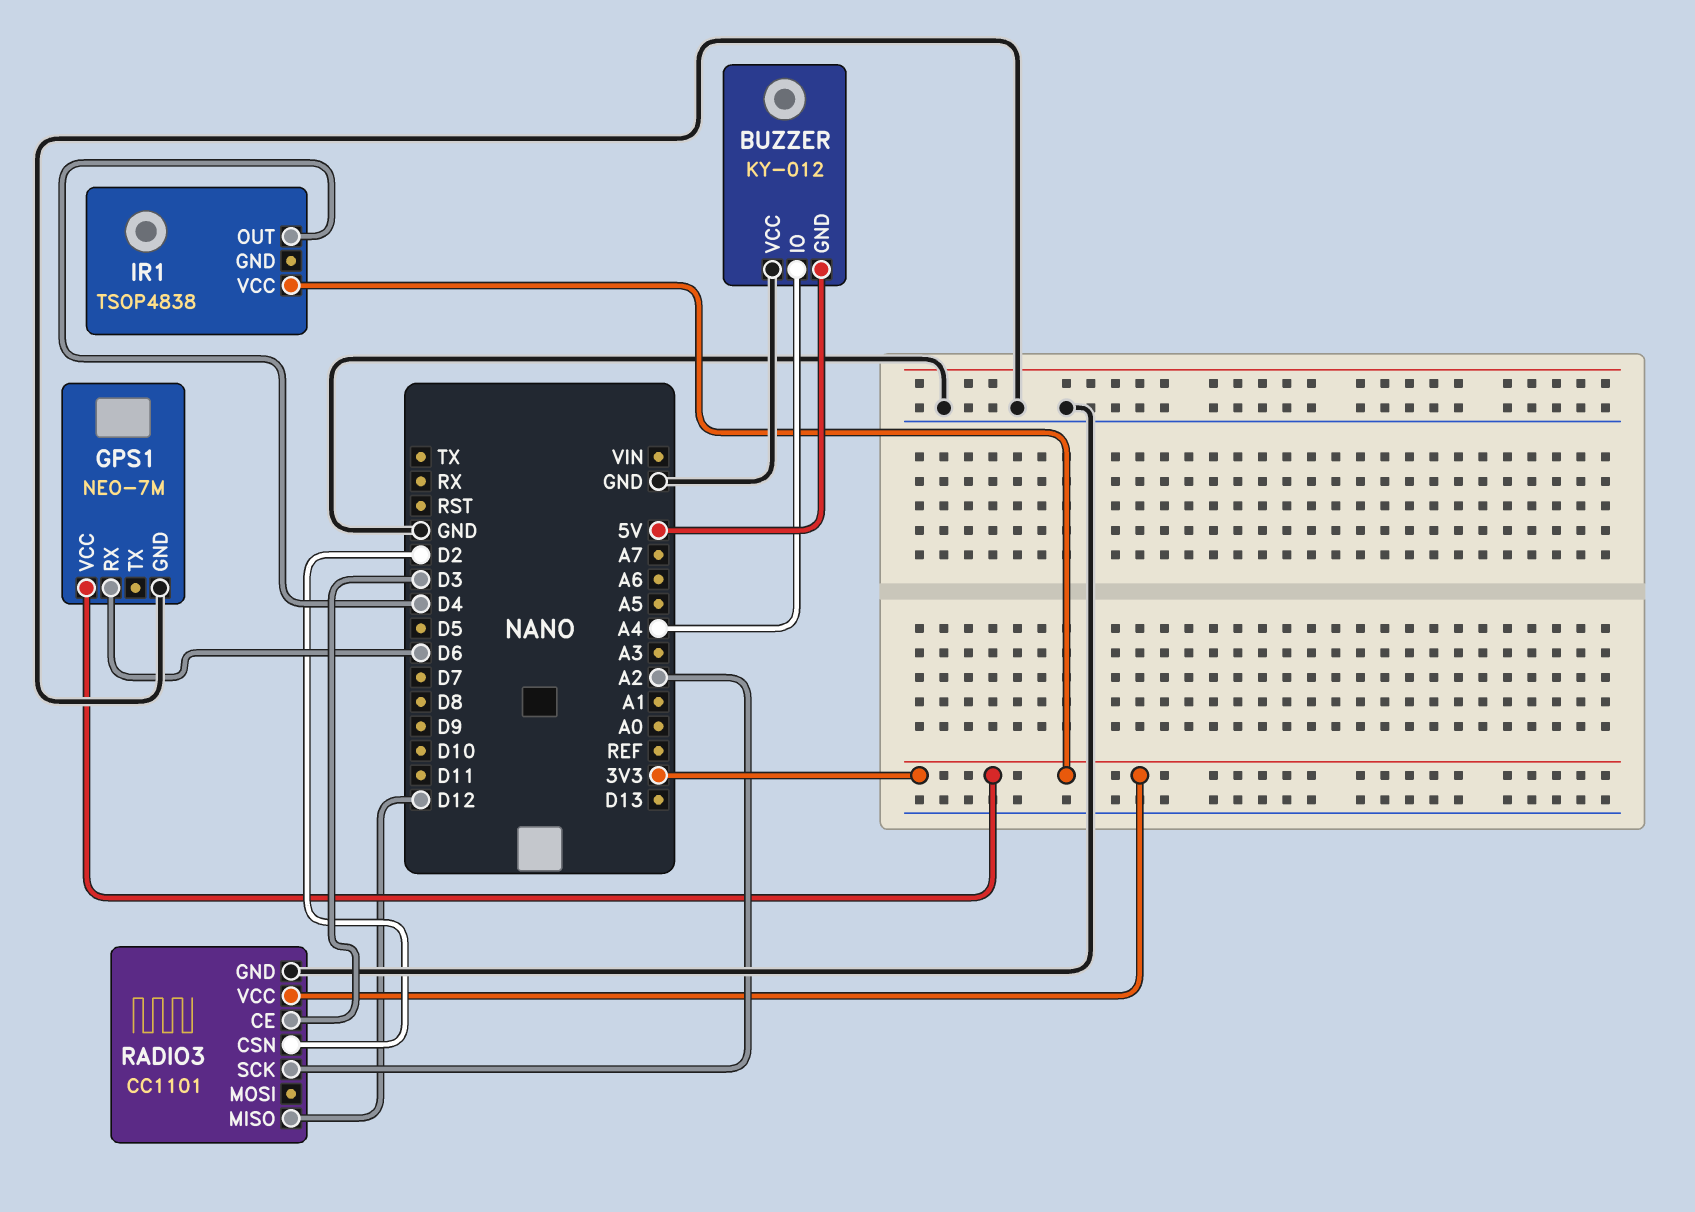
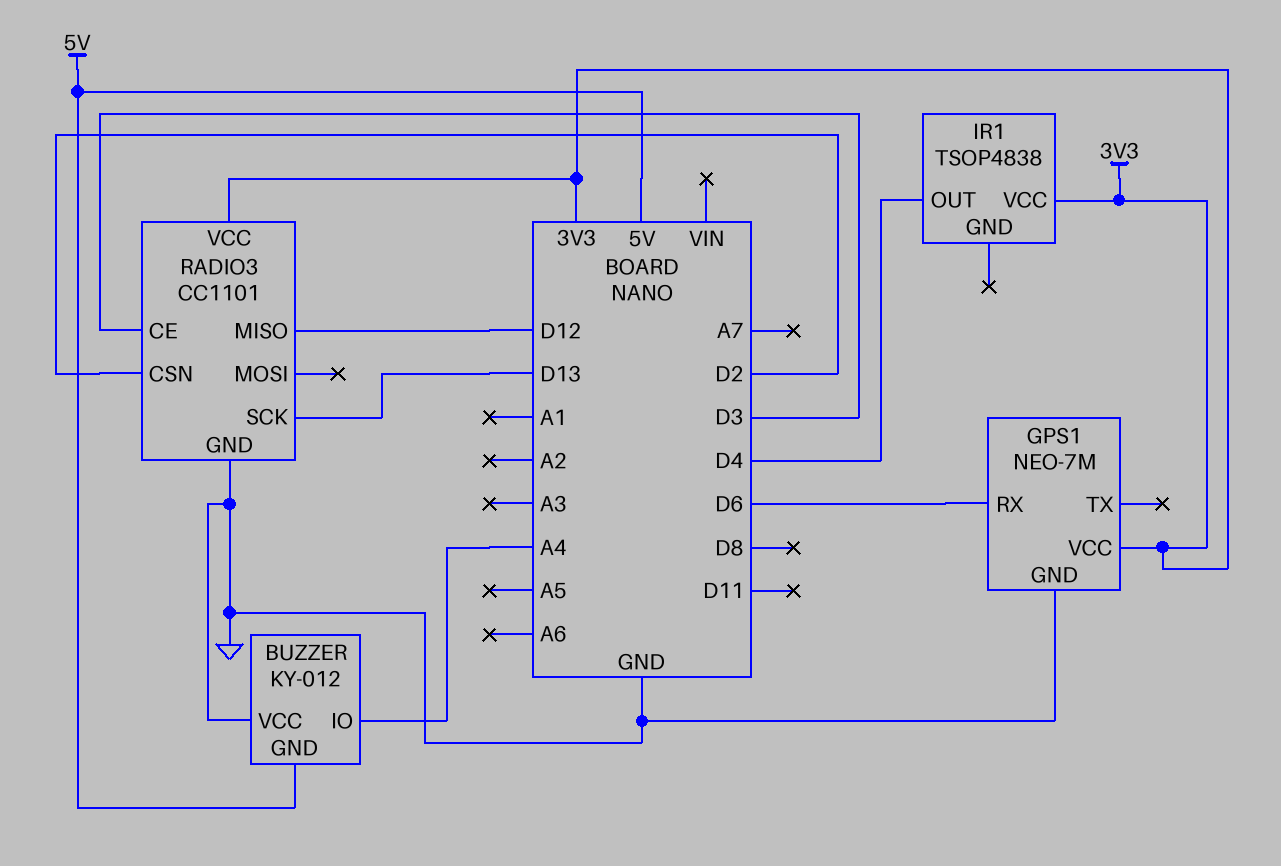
RADIO3 pin SCK: A2 -> D13

